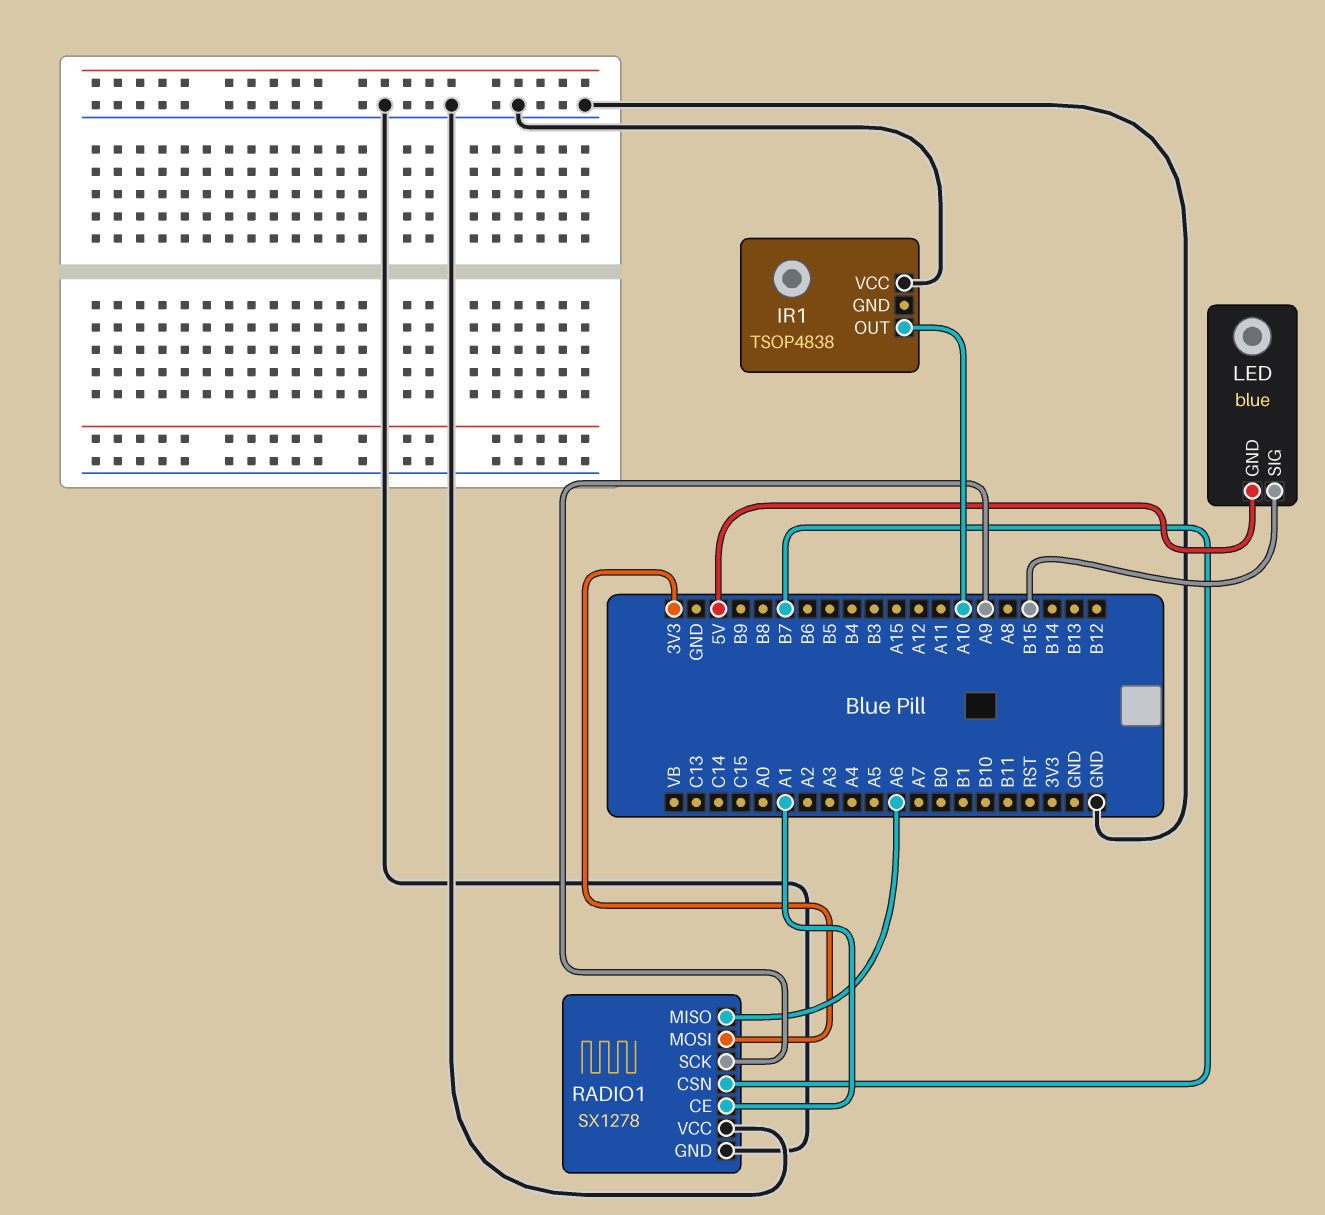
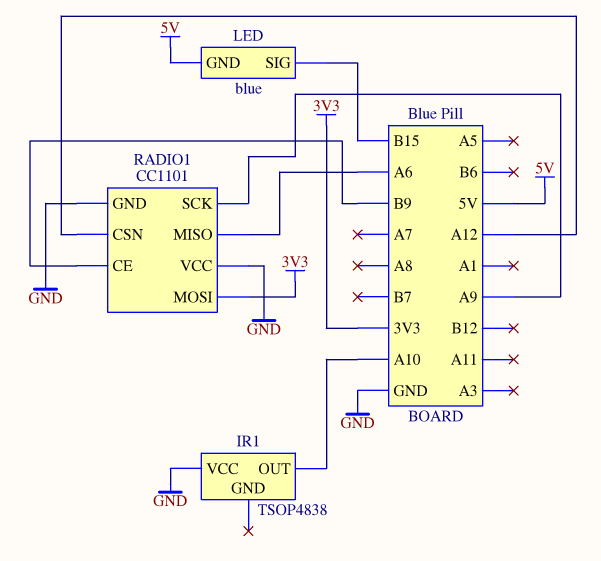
RADIO1: SX1278 -> CC1101
RADIO1 pin CE: A1 -> B9
RADIO1 pin CSN: B7 -> A12

